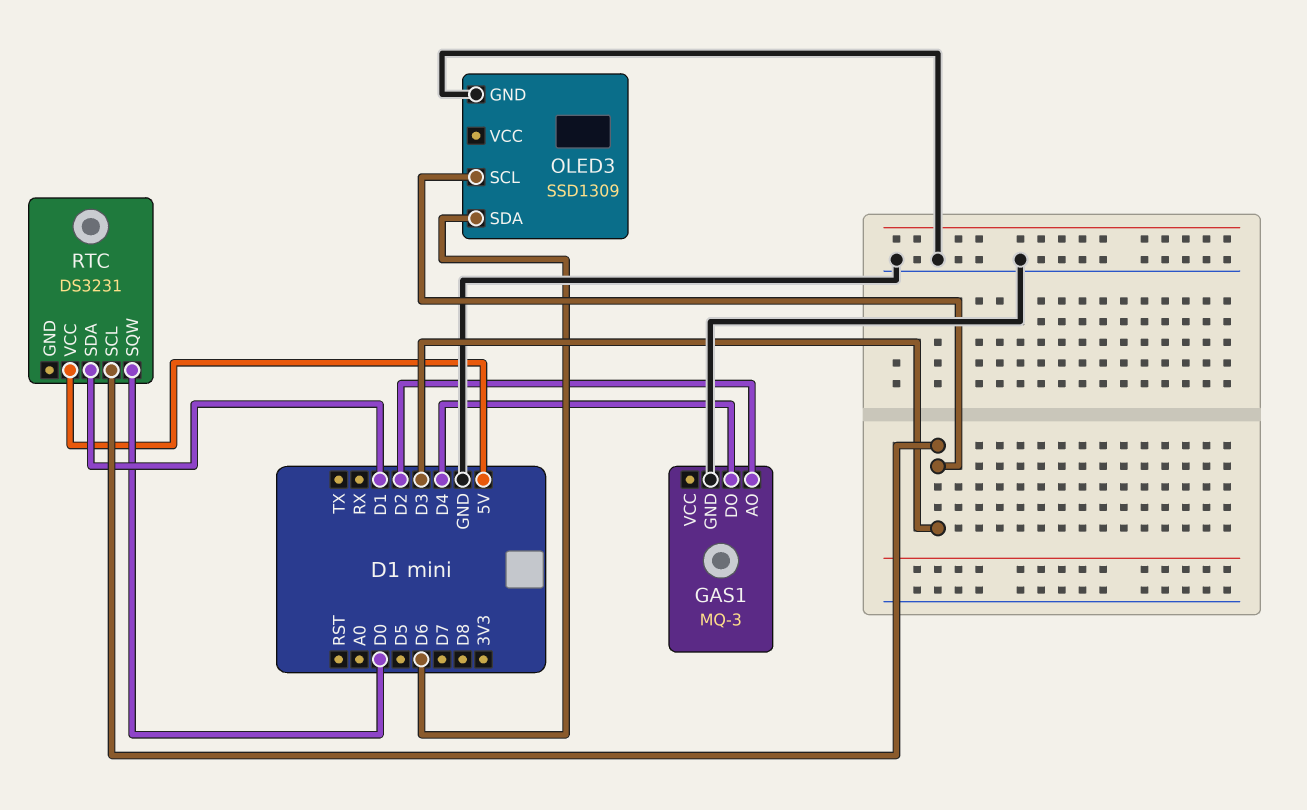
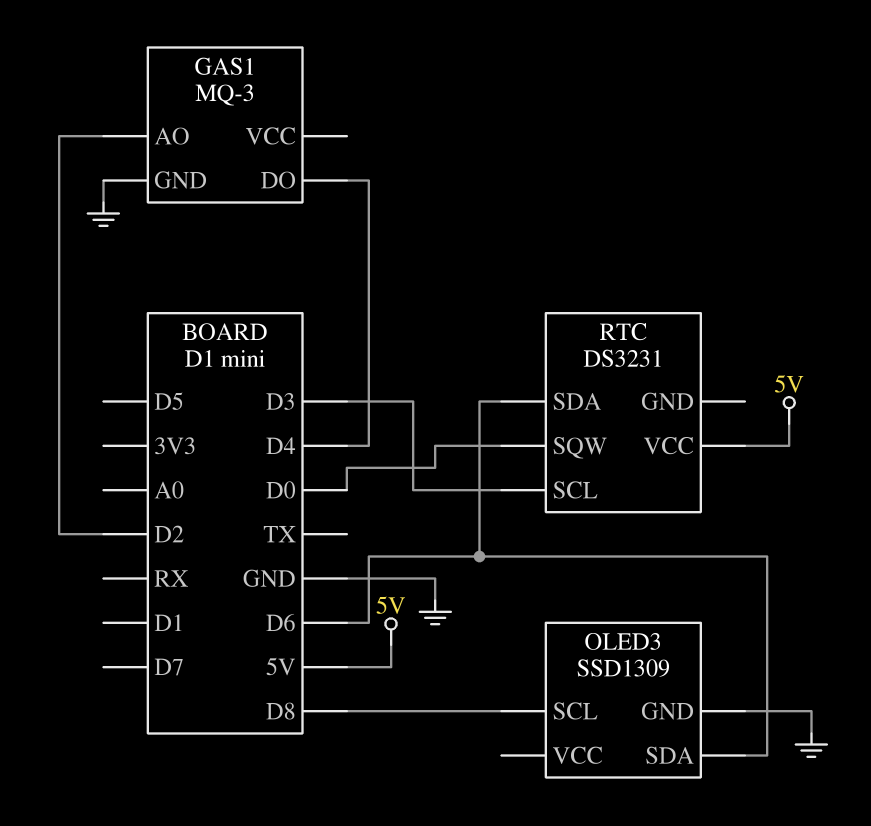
OLED3 pin SCL: D3 -> D8
RTC pin SDA: D1 -> D6

